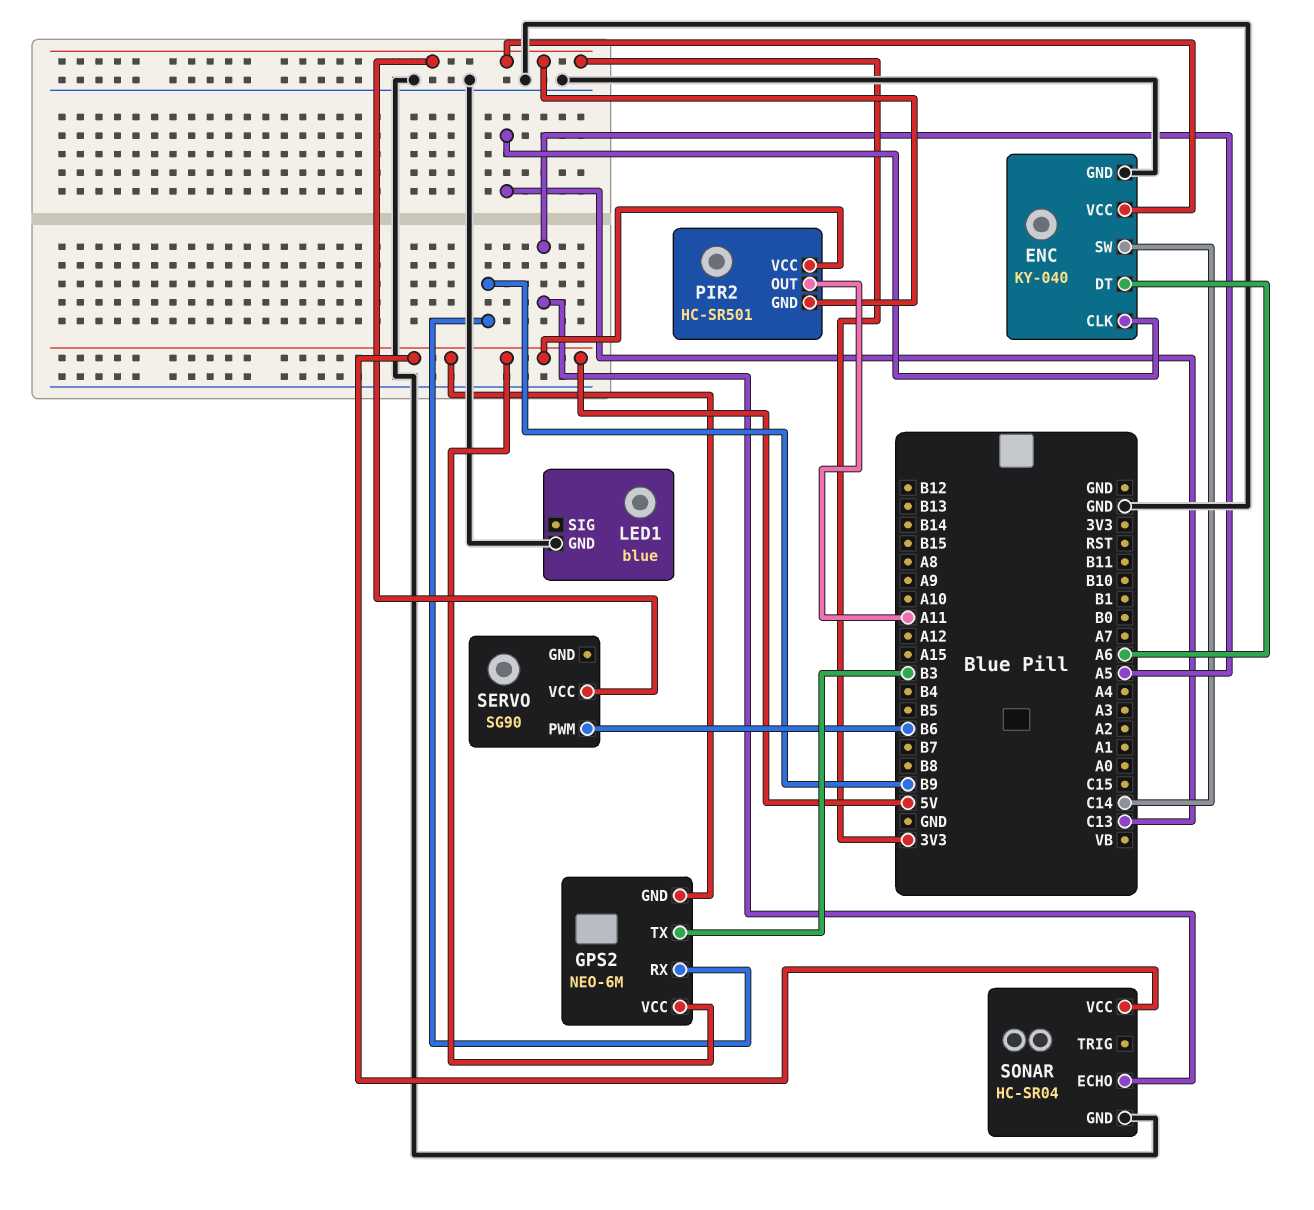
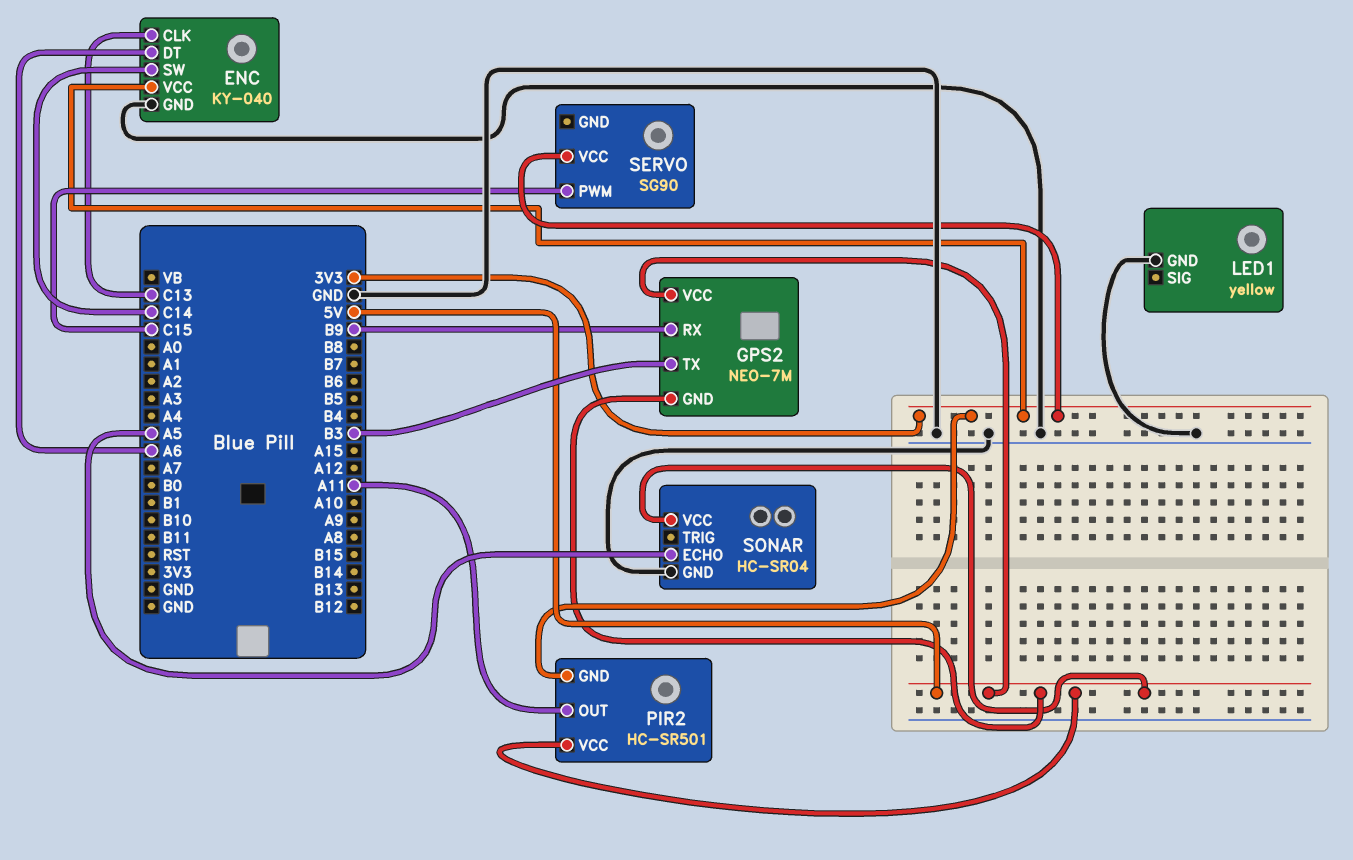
GPS2: NEO-6M -> NEO-7M
LED1: blue -> yellow
SERVO pin PWM: B6 -> C15

